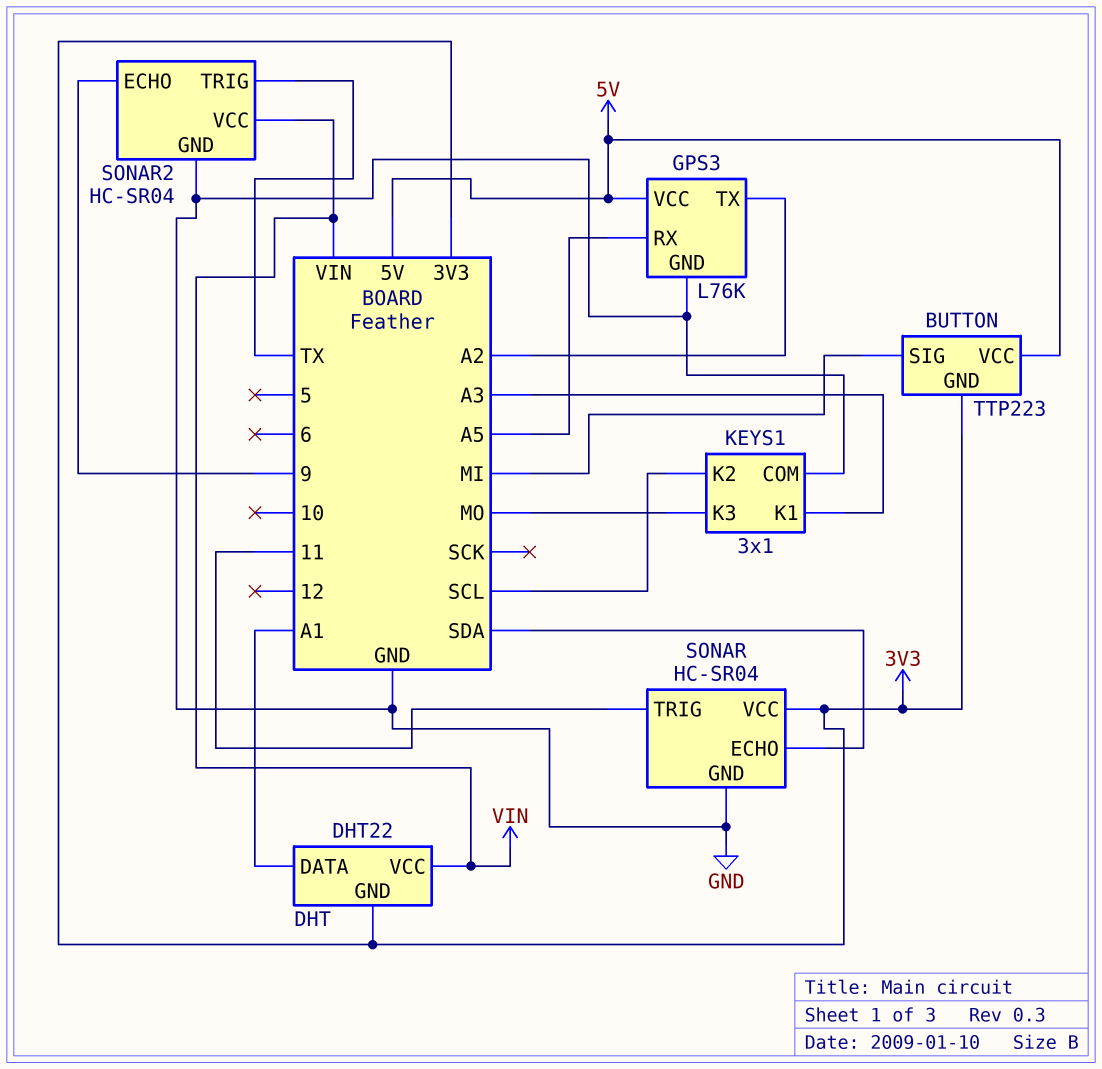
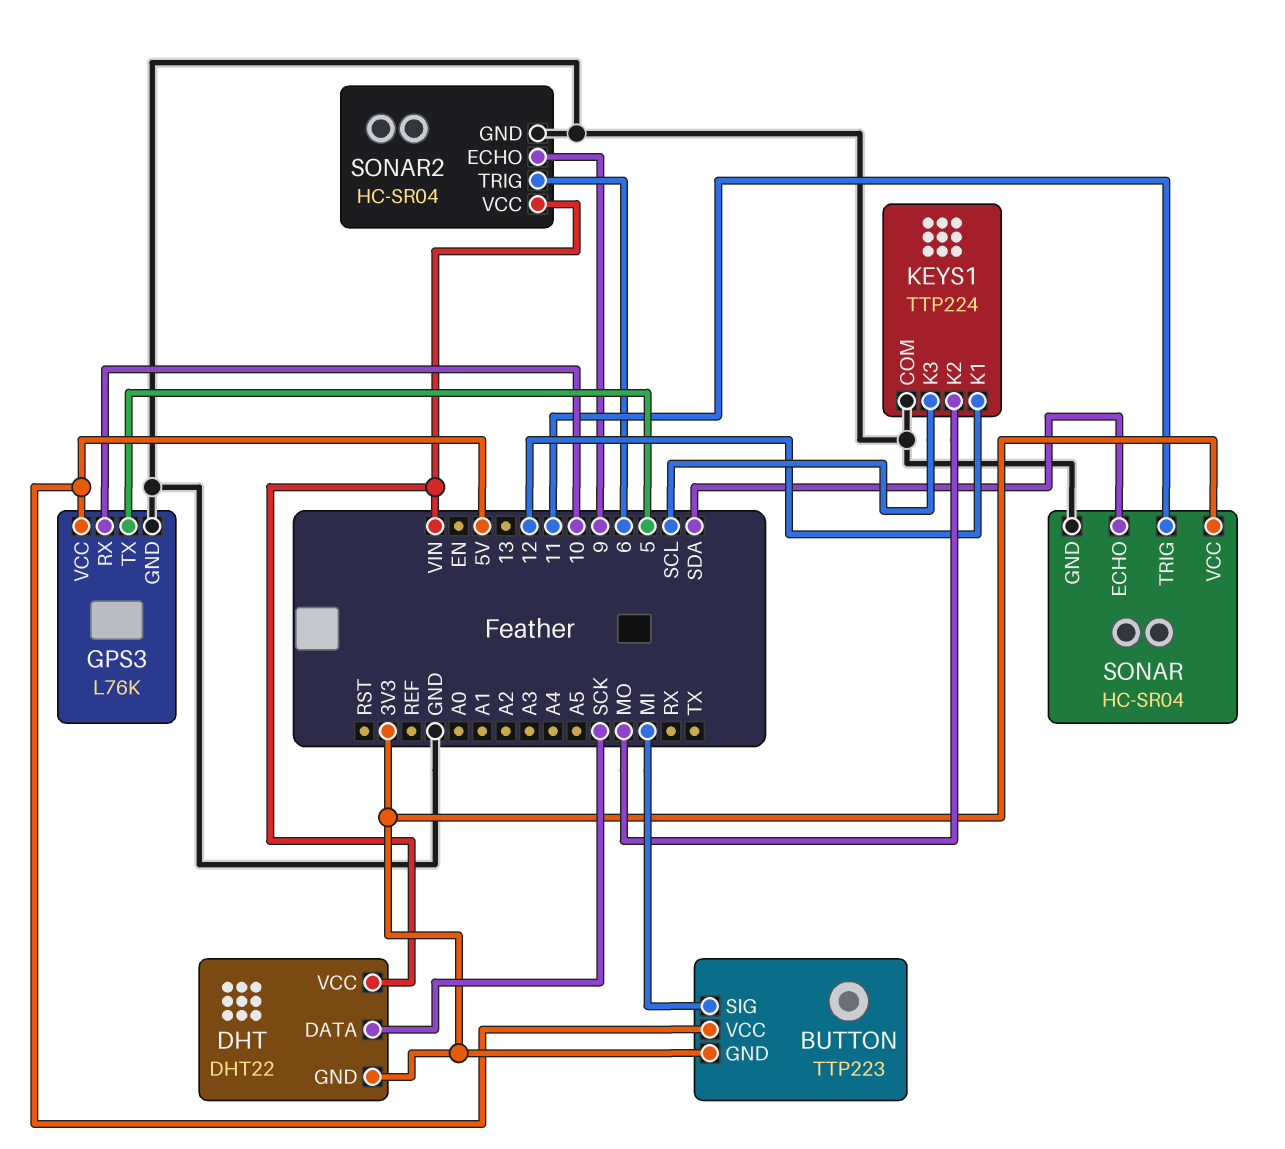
DHT pin DATA: A1 -> SCK
GPS3 pin RX: A5 -> 10
GPS3 pin TX: A2 -> 5
KEYS1: 3x1 -> TTP224
KEYS1 pin K1: A3 -> 12
KEYS1 pin K2: SCL -> MO
KEYS1 pin K3: MO -> SCL
SONAR2 pin TRIG: TX -> 6

